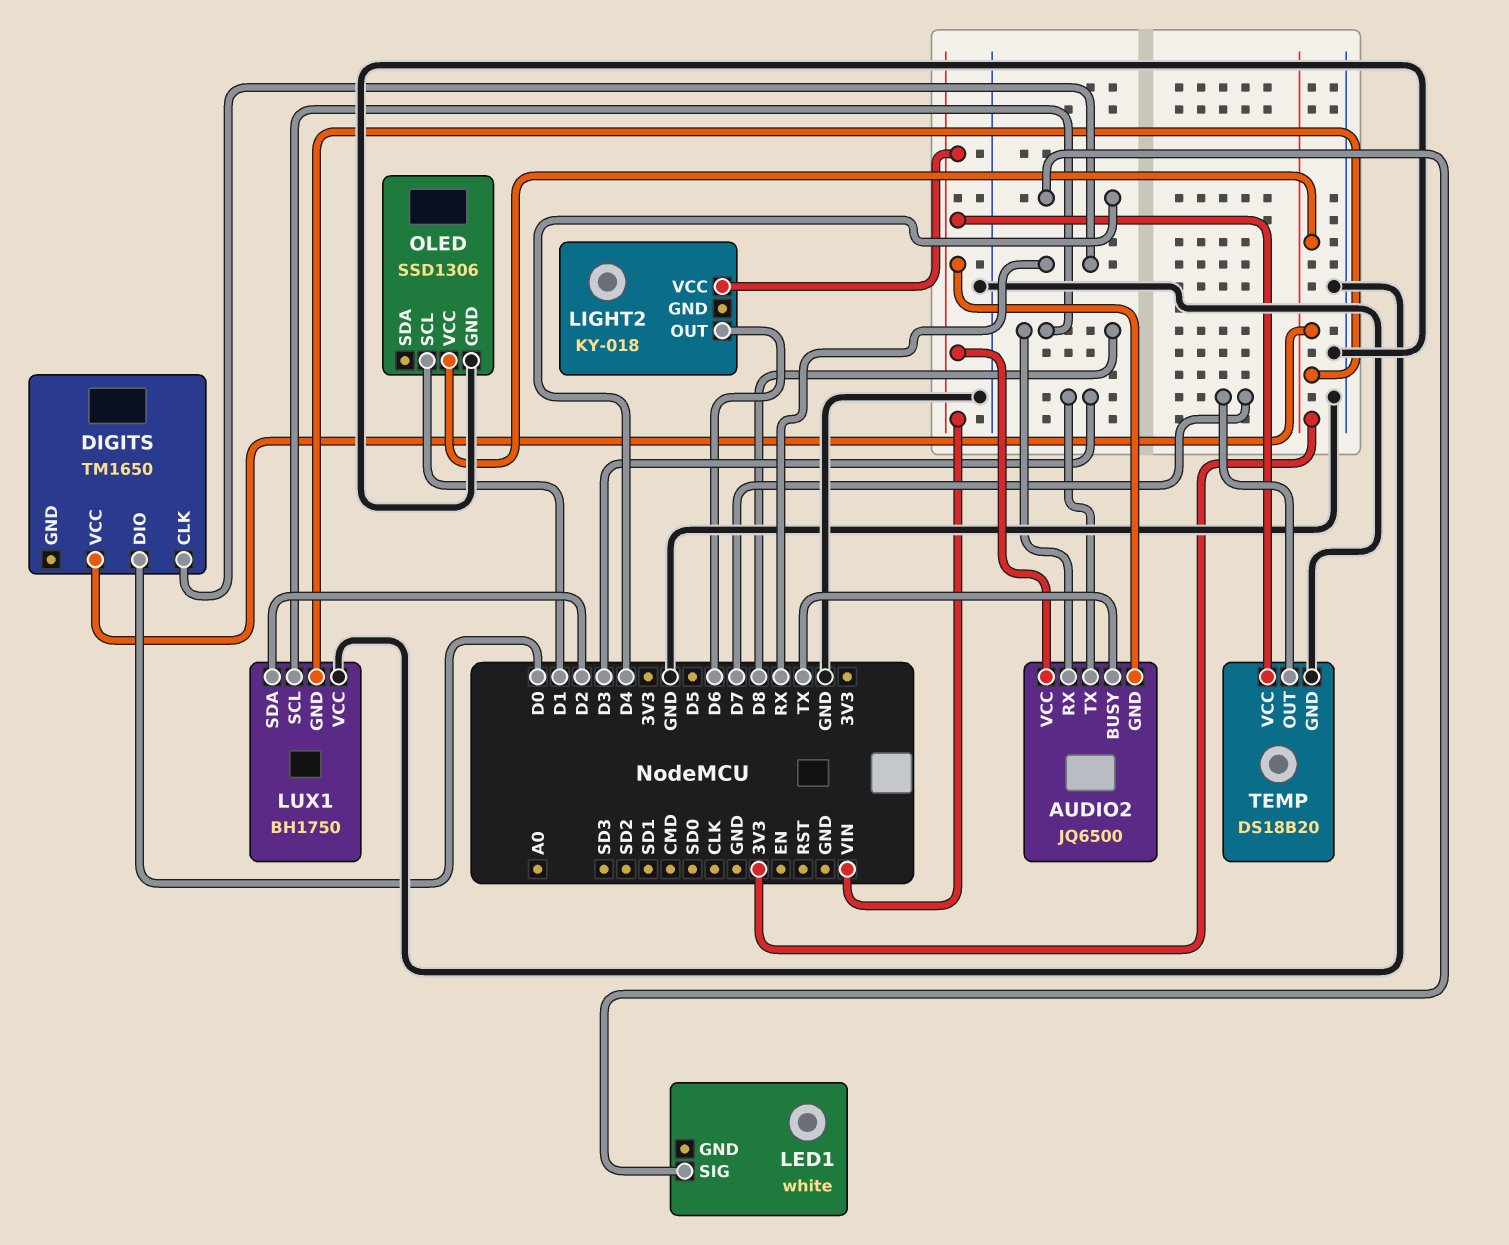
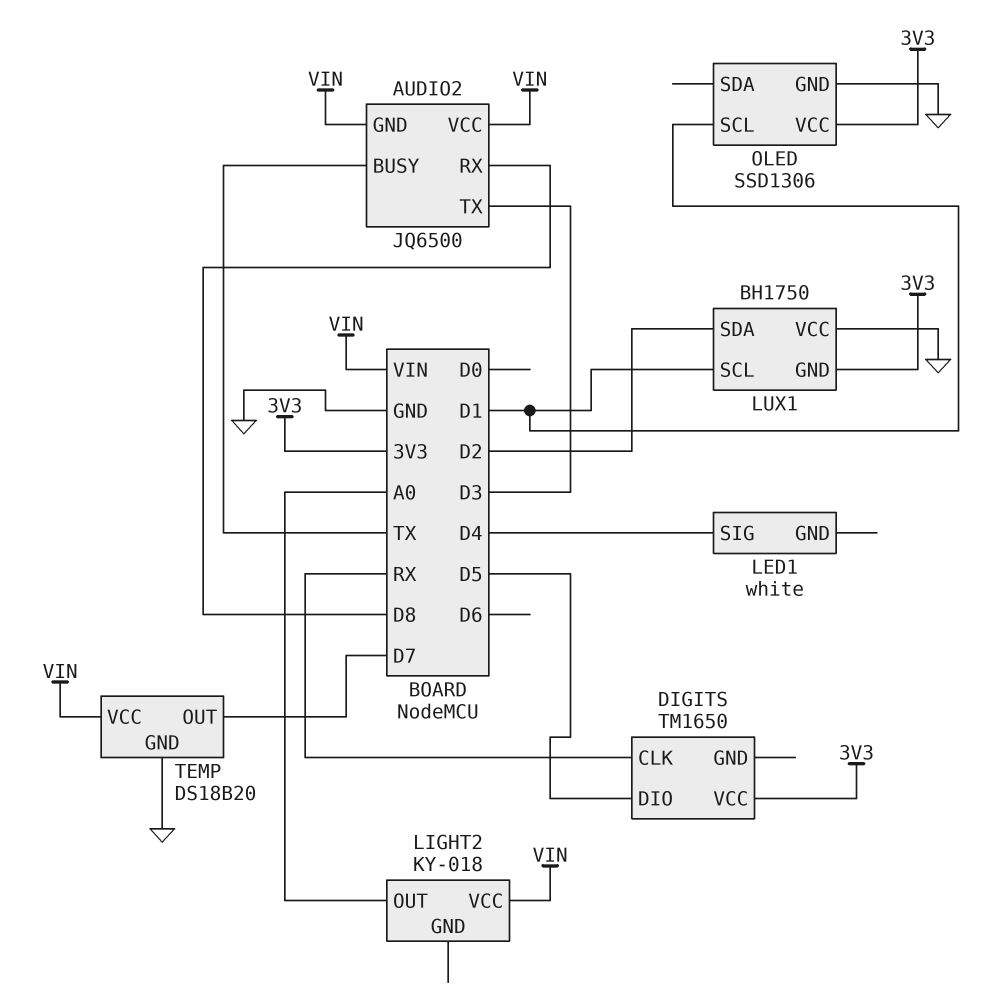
DIGITS pin DIO: D0 -> D5
LIGHT2 pin OUT: D6 -> A0
LUX1 pin SCL: D8 -> D1

